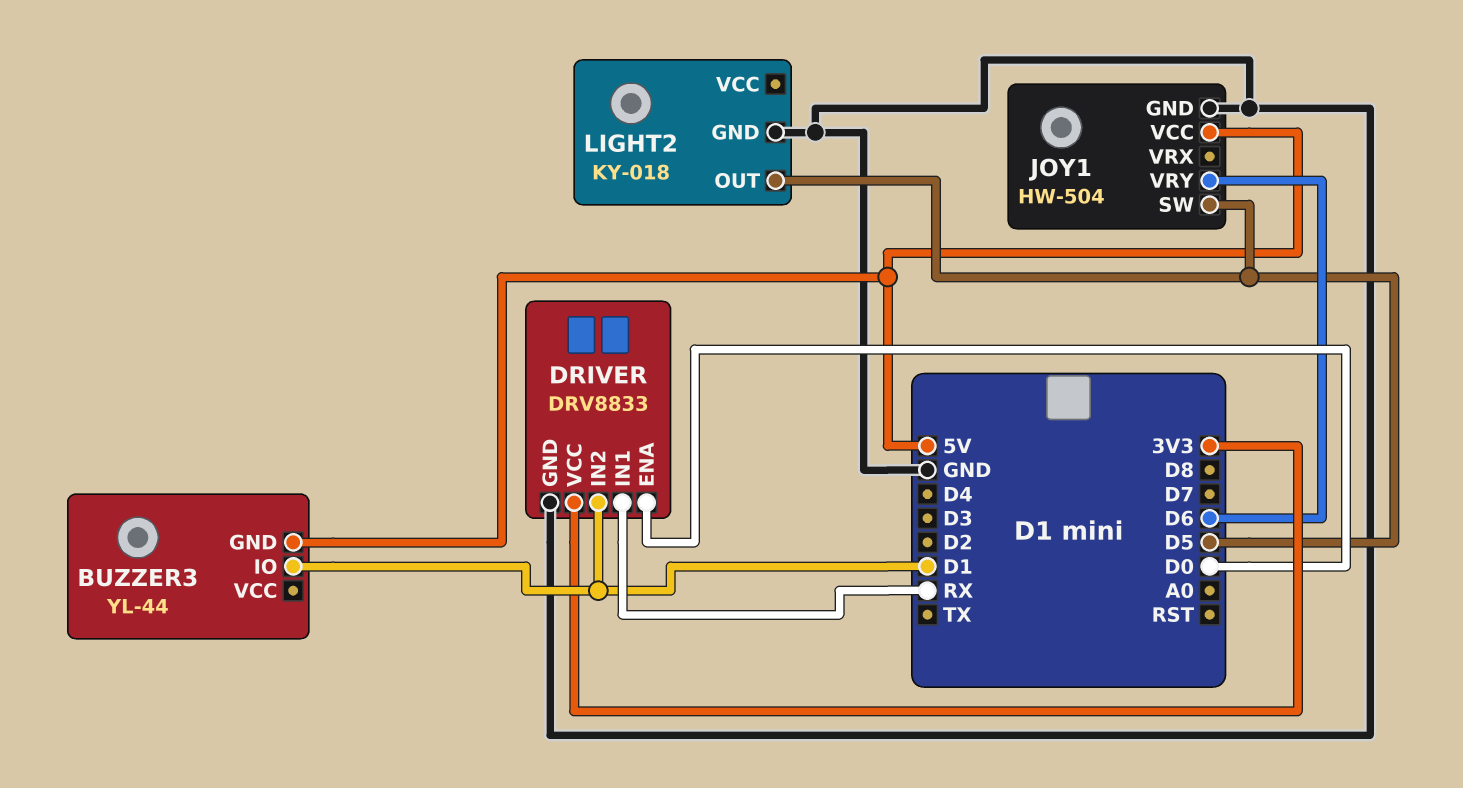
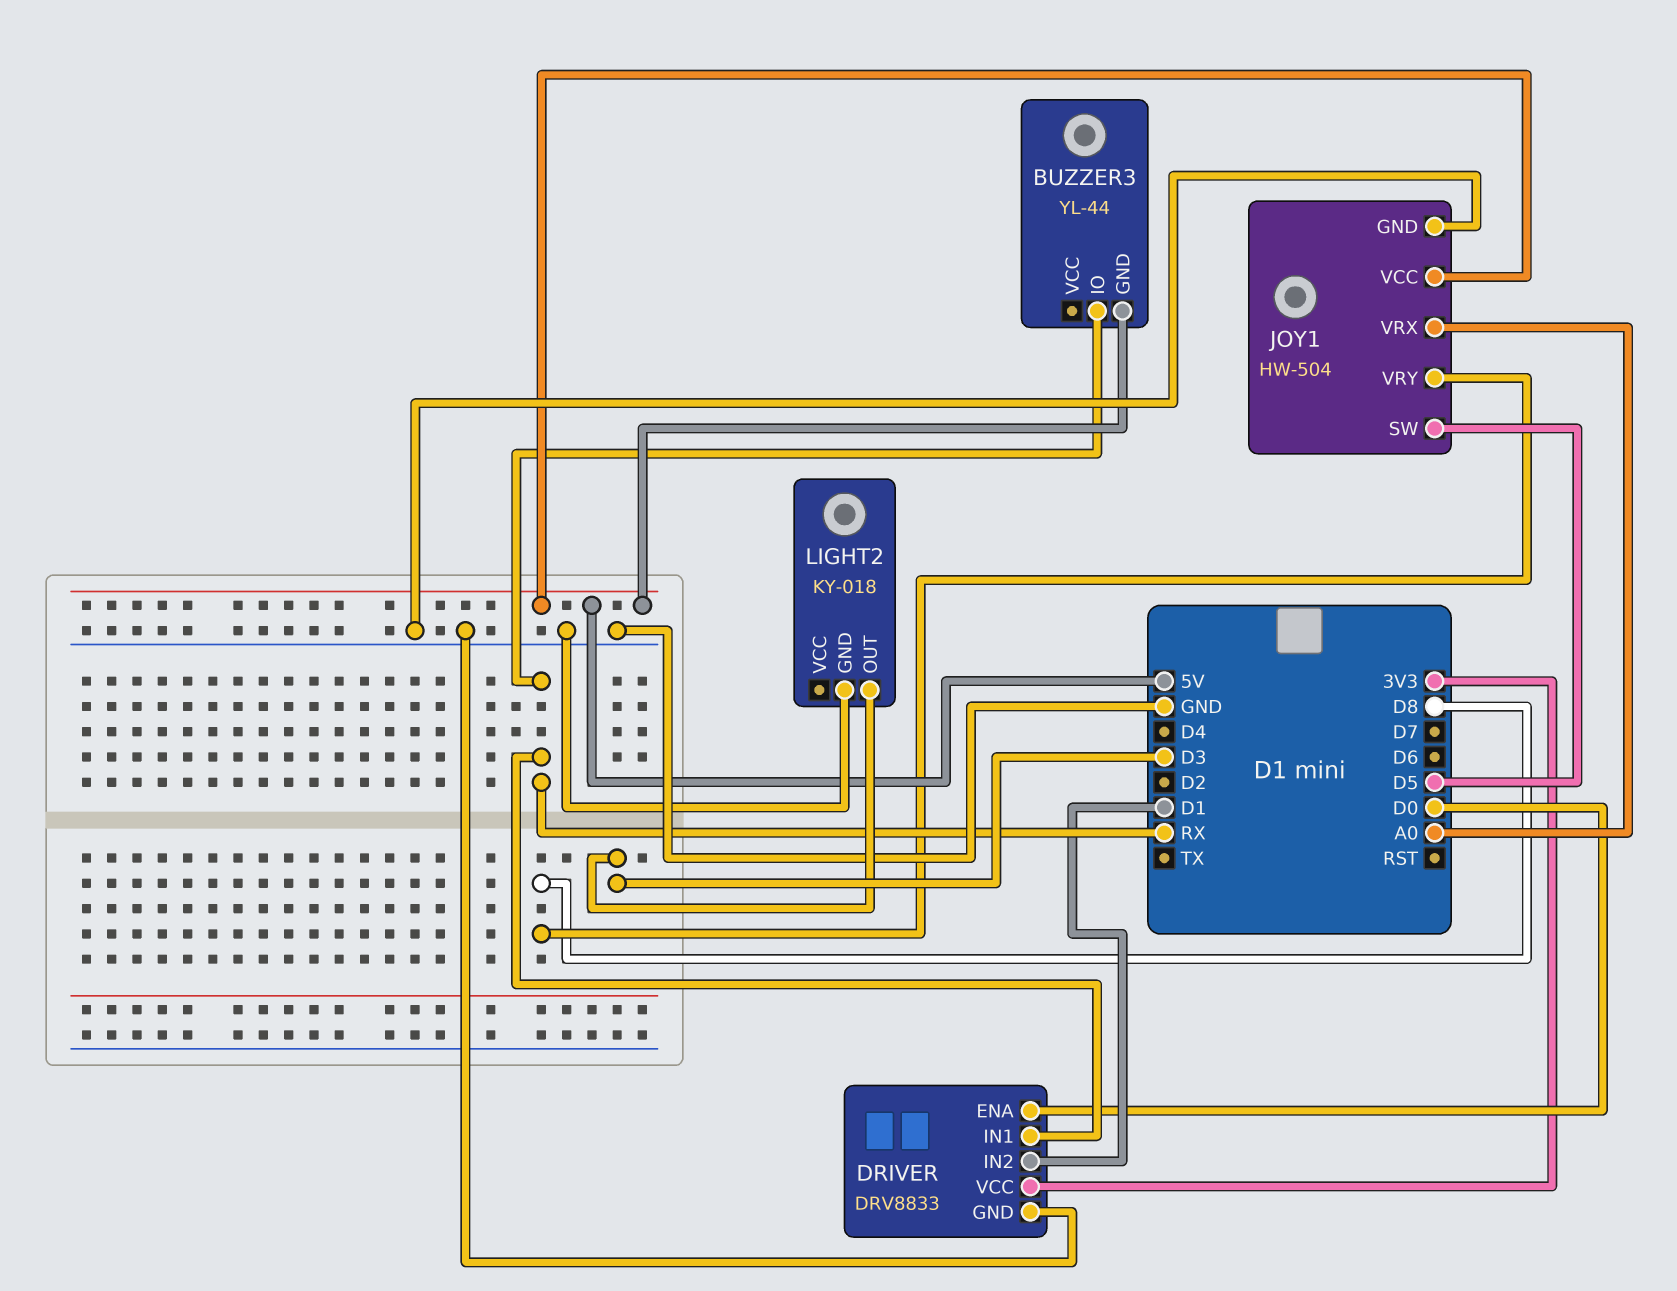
BUZZER3 pin IO: D1 -> RX
JOY1 pin VRX: none -> A0
JOY1 pin VRY: D6 -> D8
LIGHT2 pin OUT: D5 -> D3

